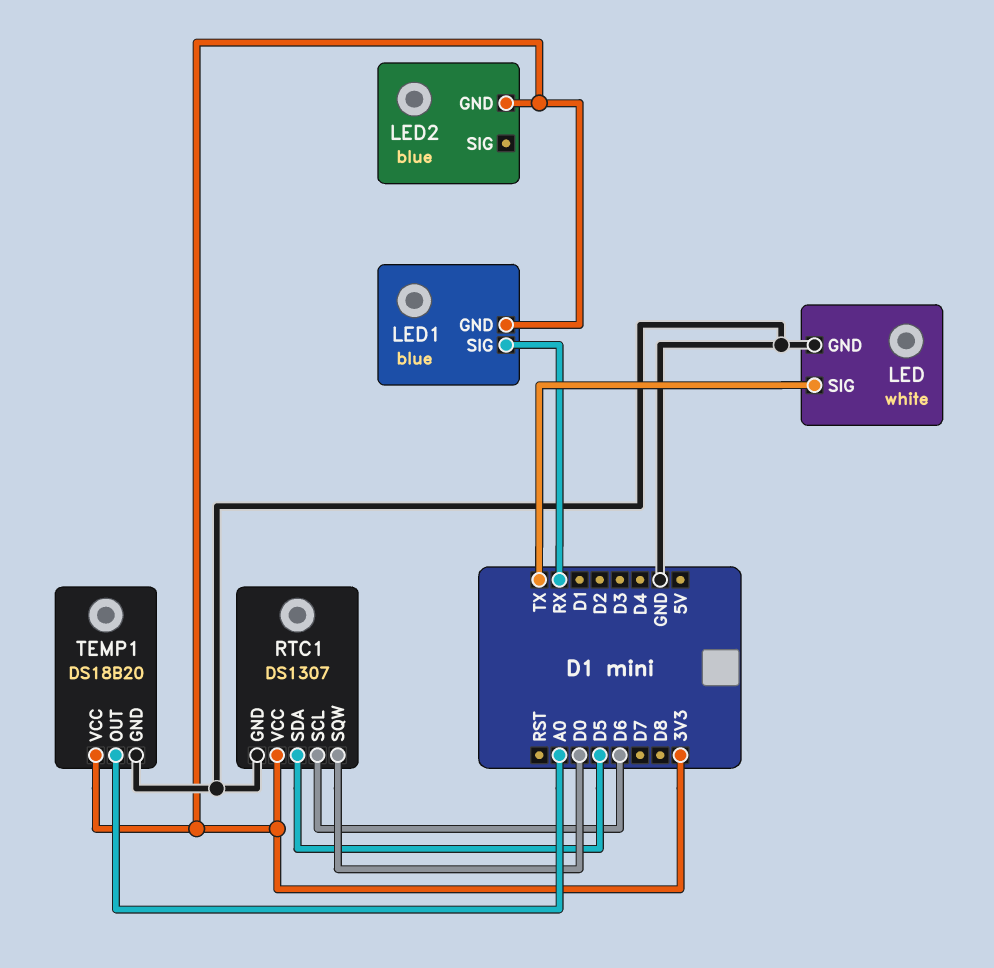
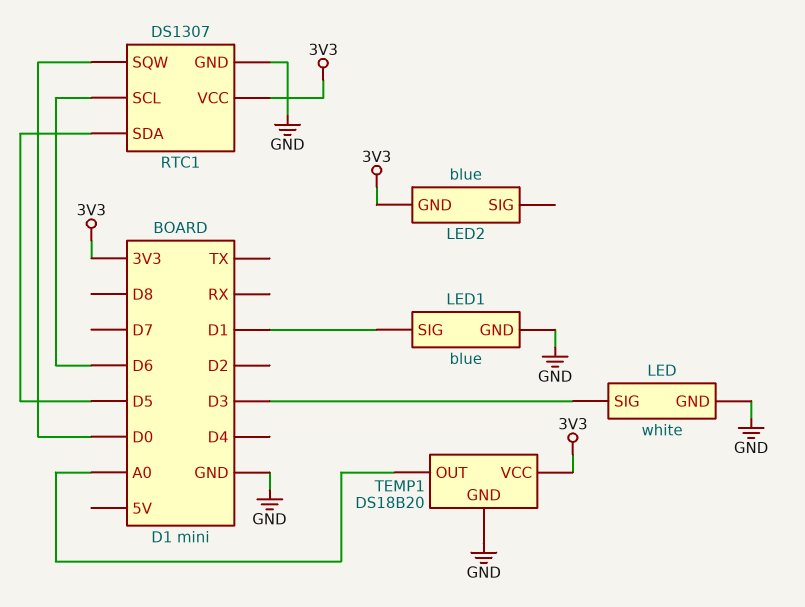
LED pin SIG: TX -> D3
LED1 pin GND: 3V3 -> GND
LED1 pin SIG: RX -> D1

